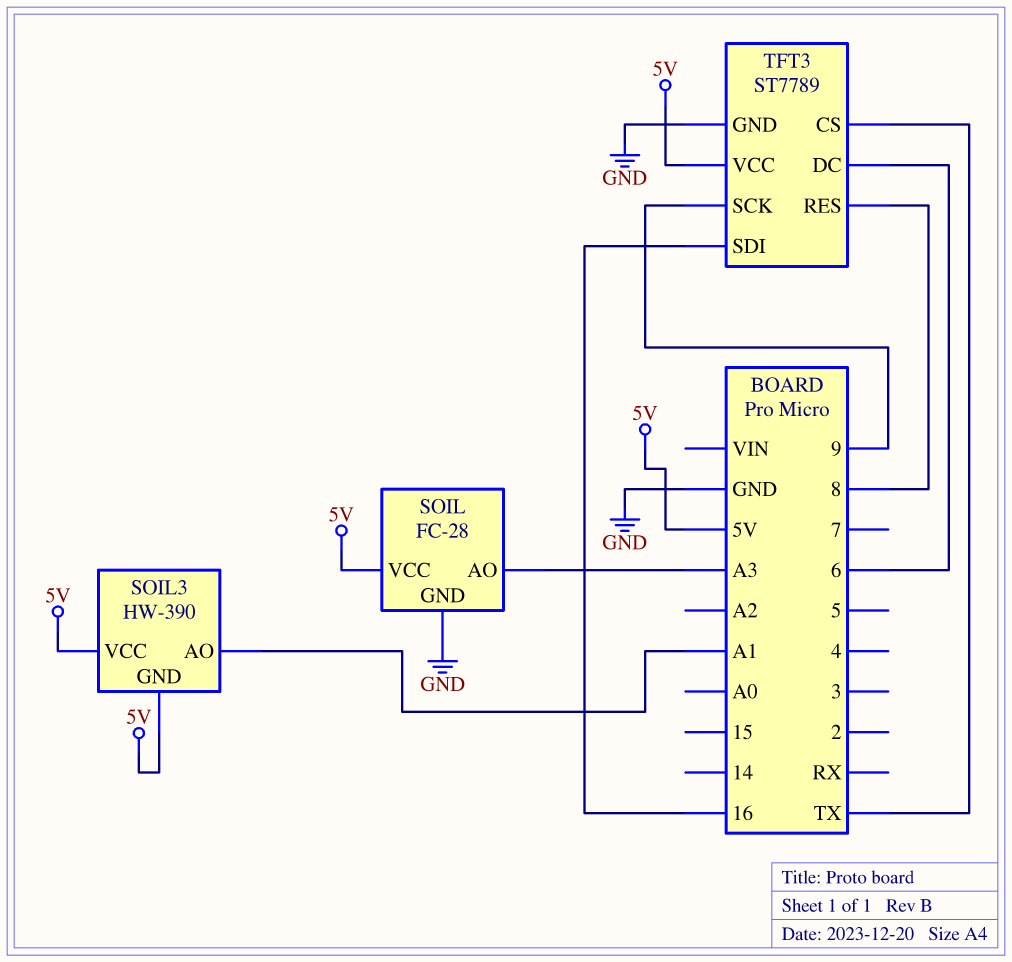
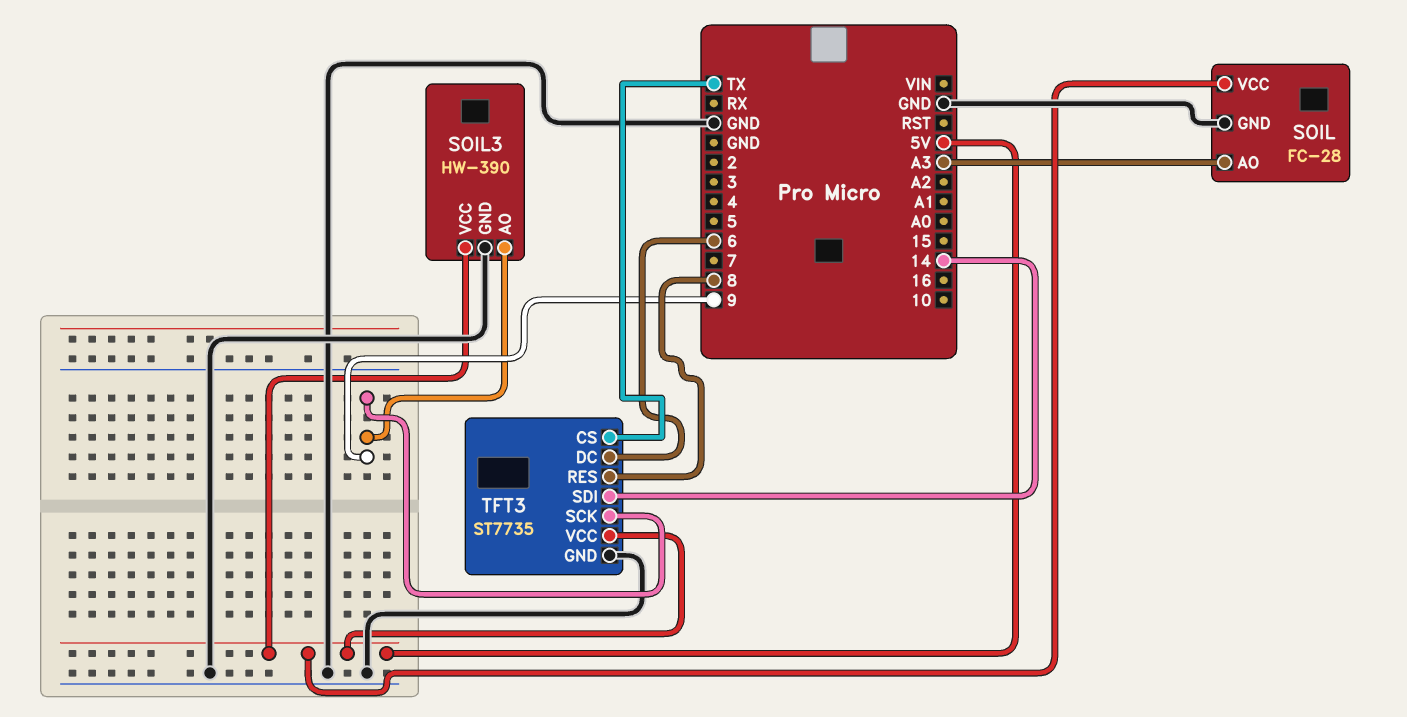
SOIL3 pin AO: A1 -> 9
SOIL3 pin GND: 5V -> GND
TFT3: ST7789 -> ST7735
TFT3 pin SDI: 16 -> 14

